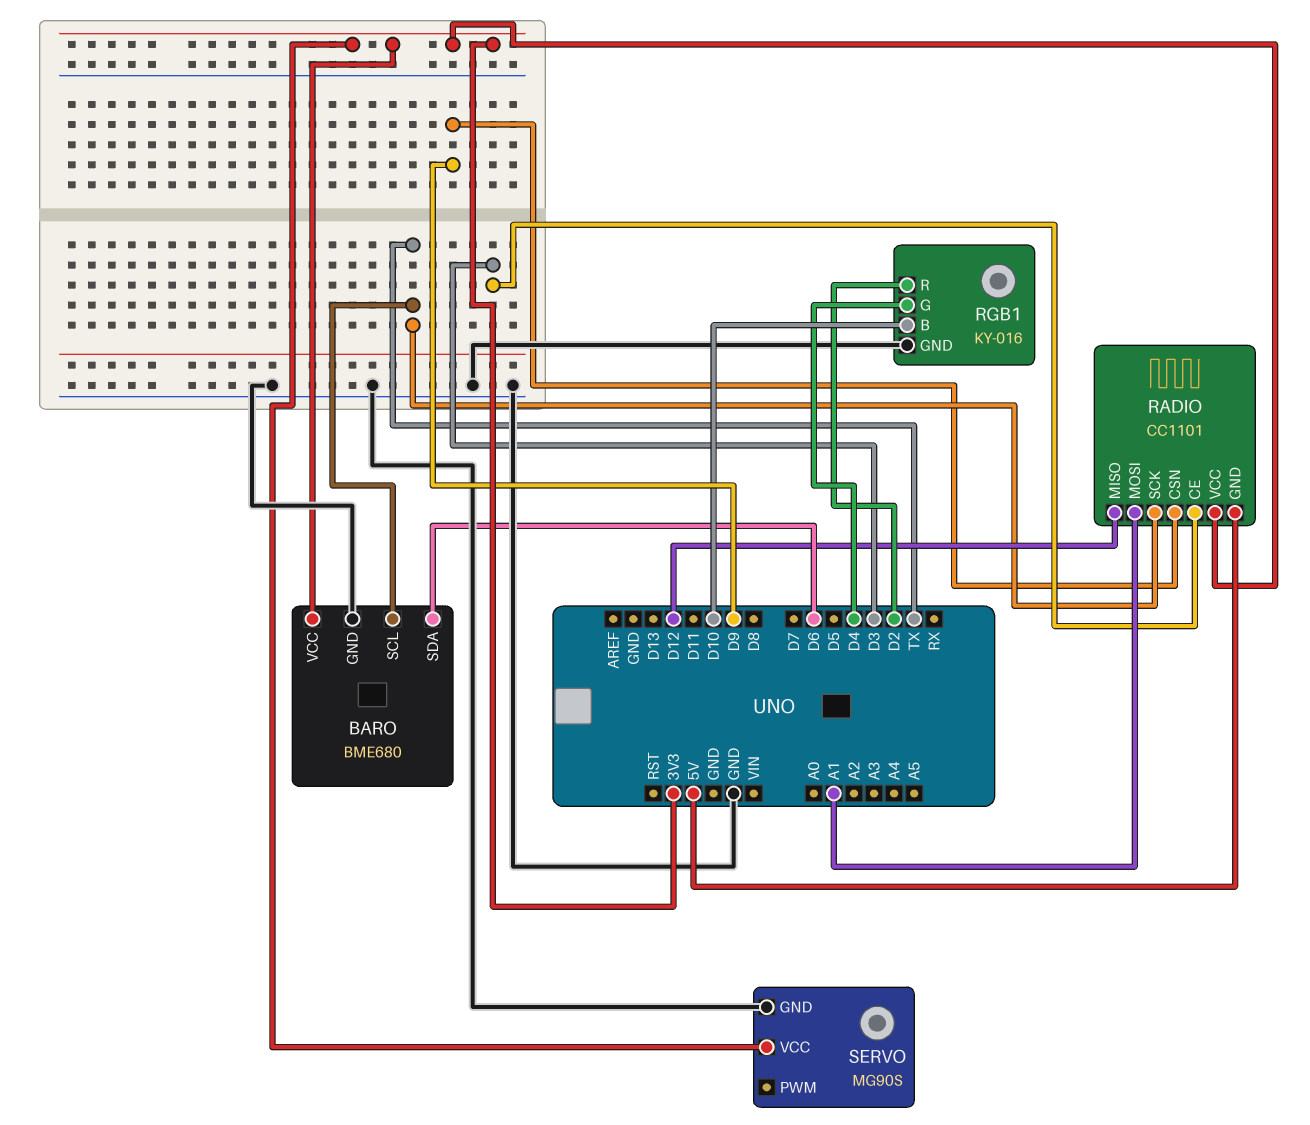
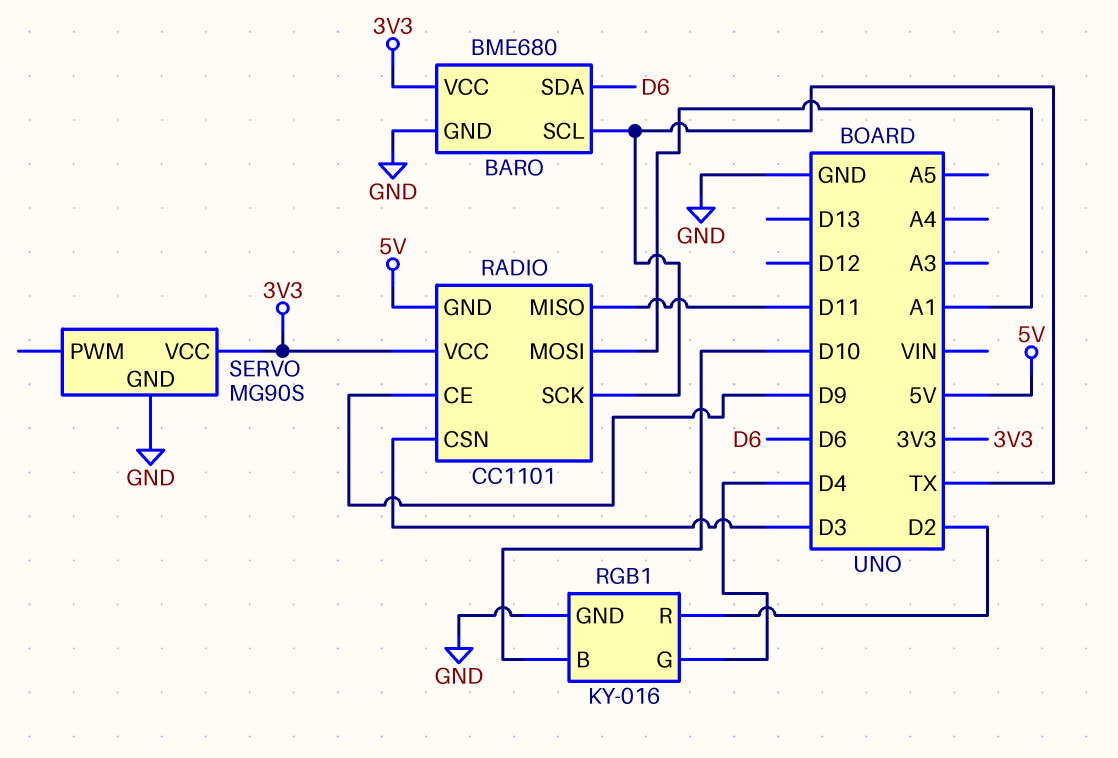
RADIO pin CE: D3 -> D9
RADIO pin CSN: D9 -> D3
RADIO pin MISO: D12 -> D11

